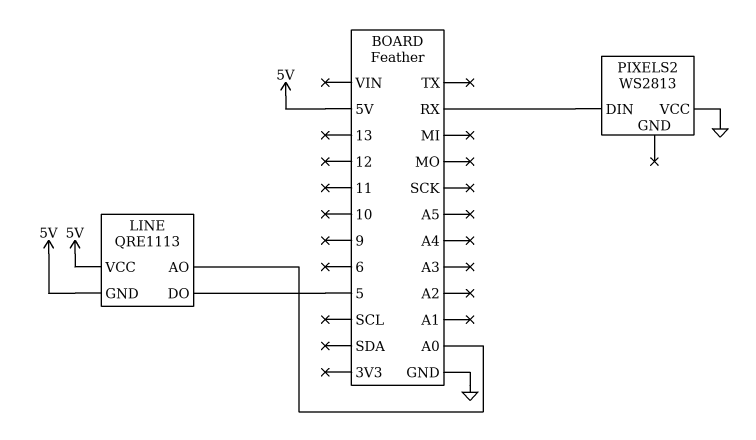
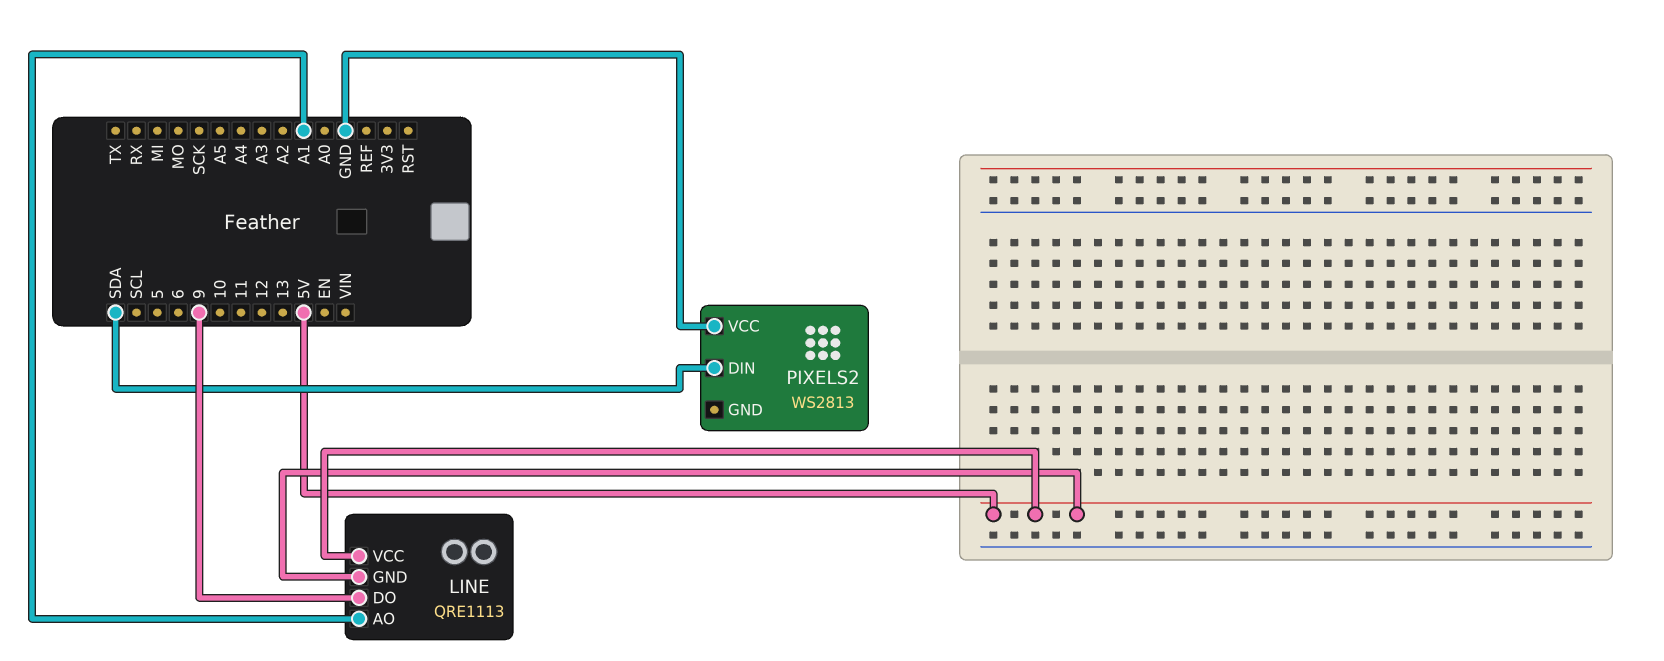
LINE pin AO: A0 -> A1
LINE pin DO: 5 -> 9
PIXELS2 pin DIN: RX -> SDA

